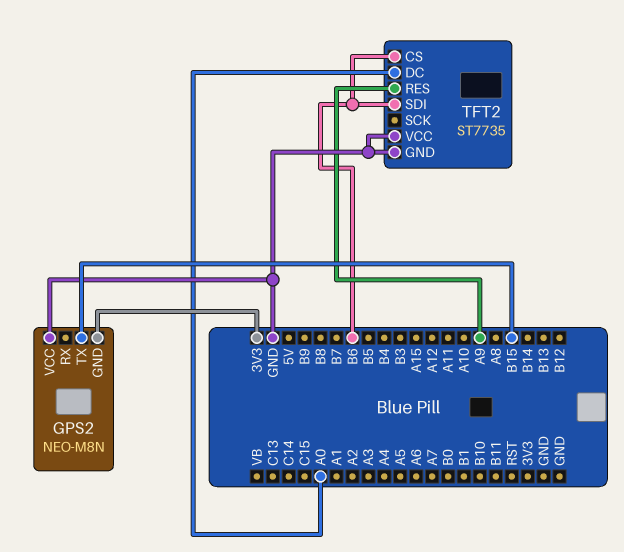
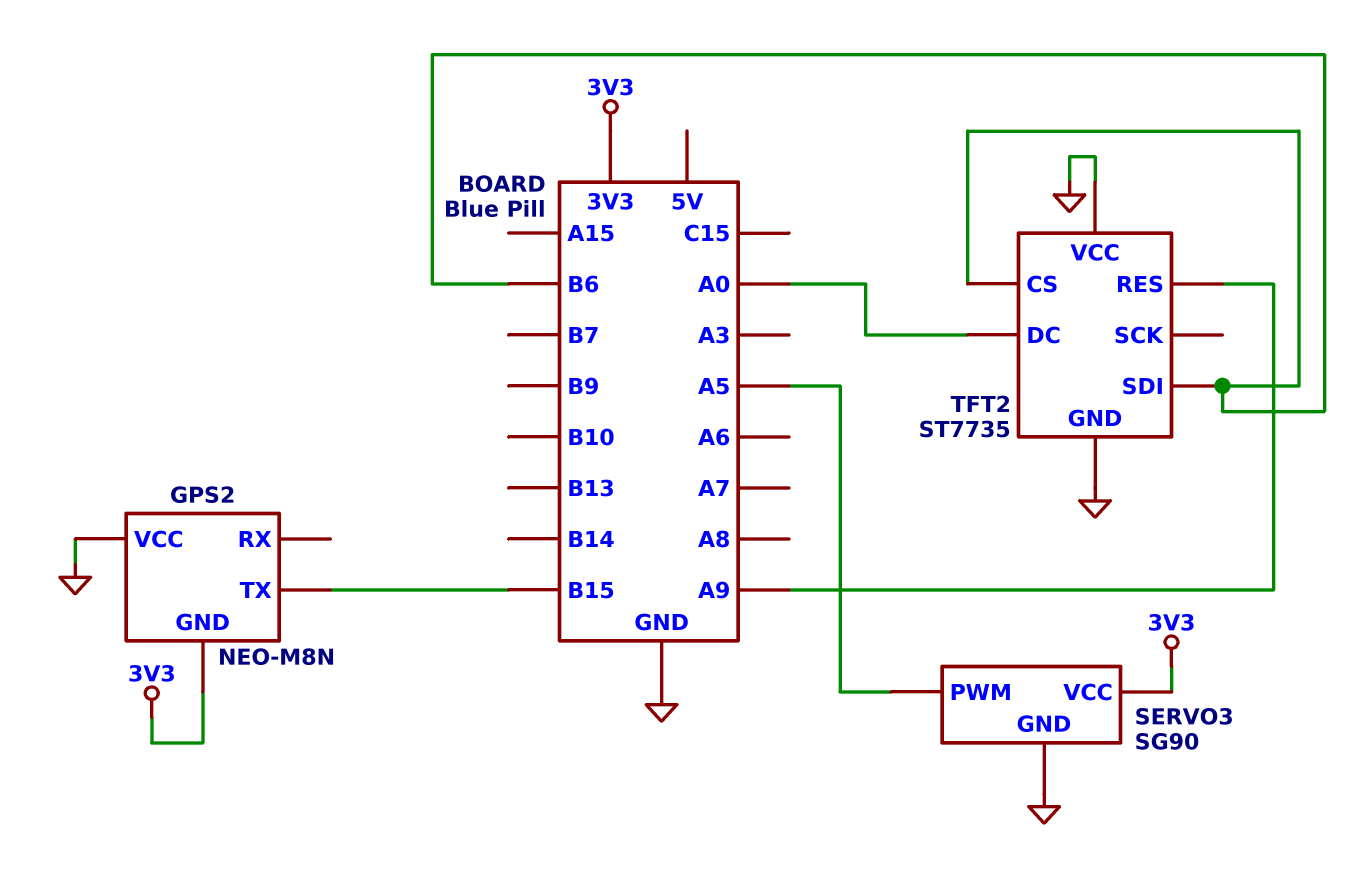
SERVO3: none -> SG90
SERVO3 pin GND: none -> GND
SERVO3 pin PWM: none -> A5
SERVO3 pin VCC: none -> 3V3

